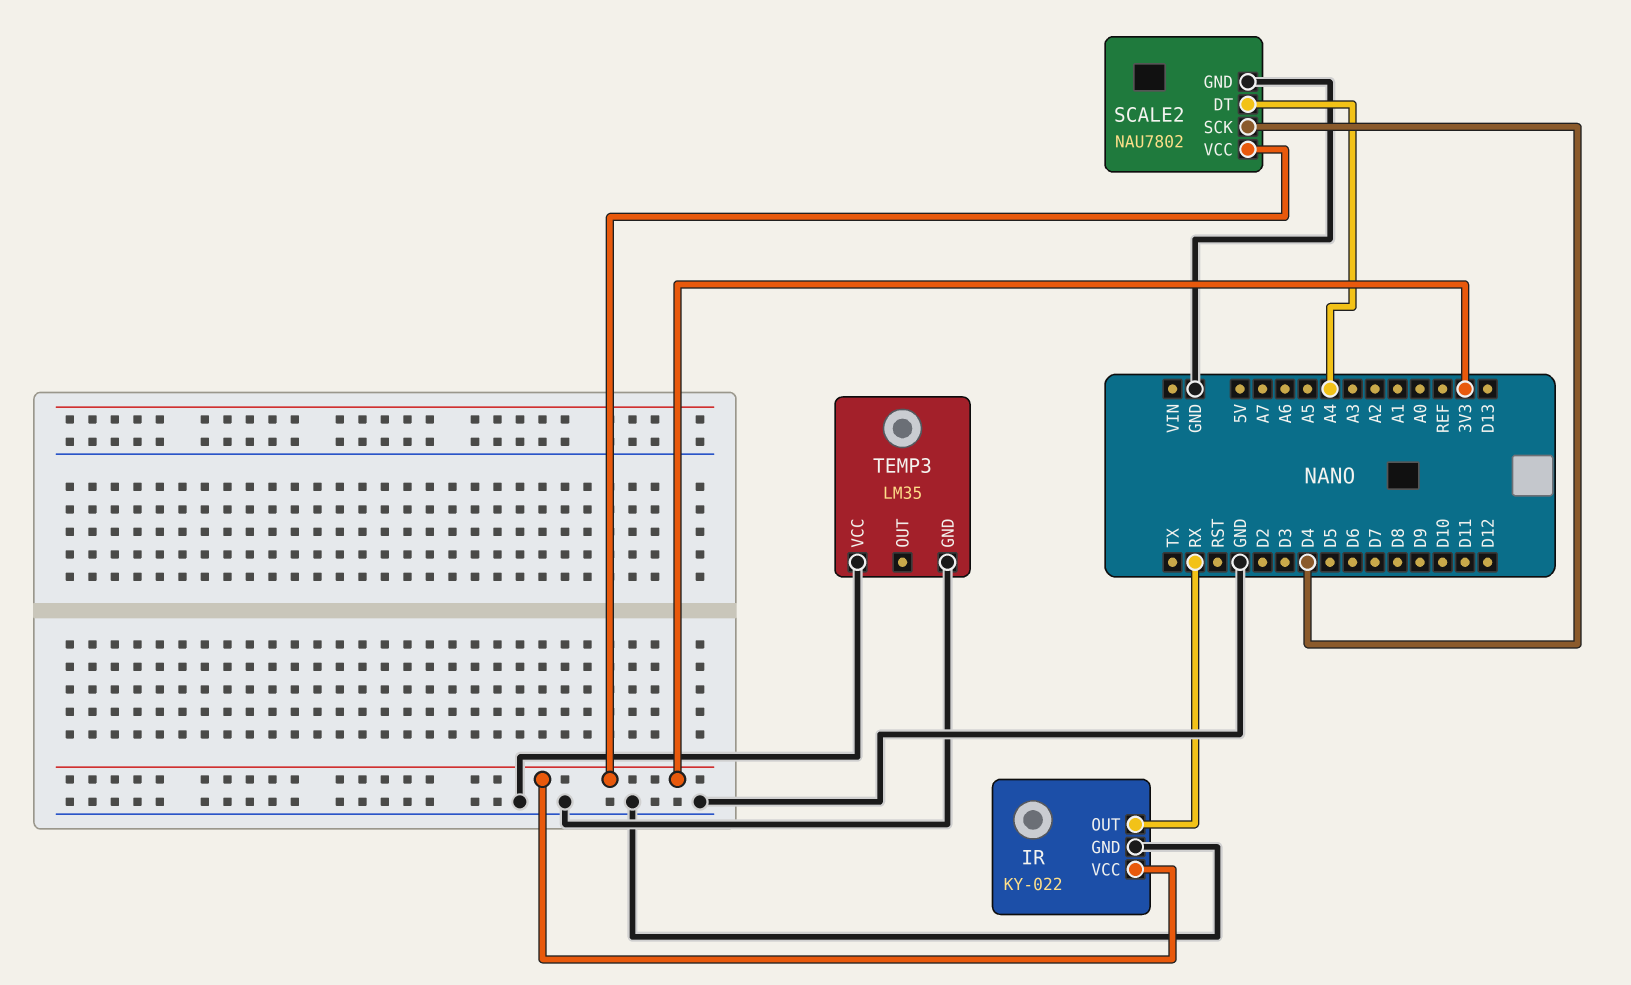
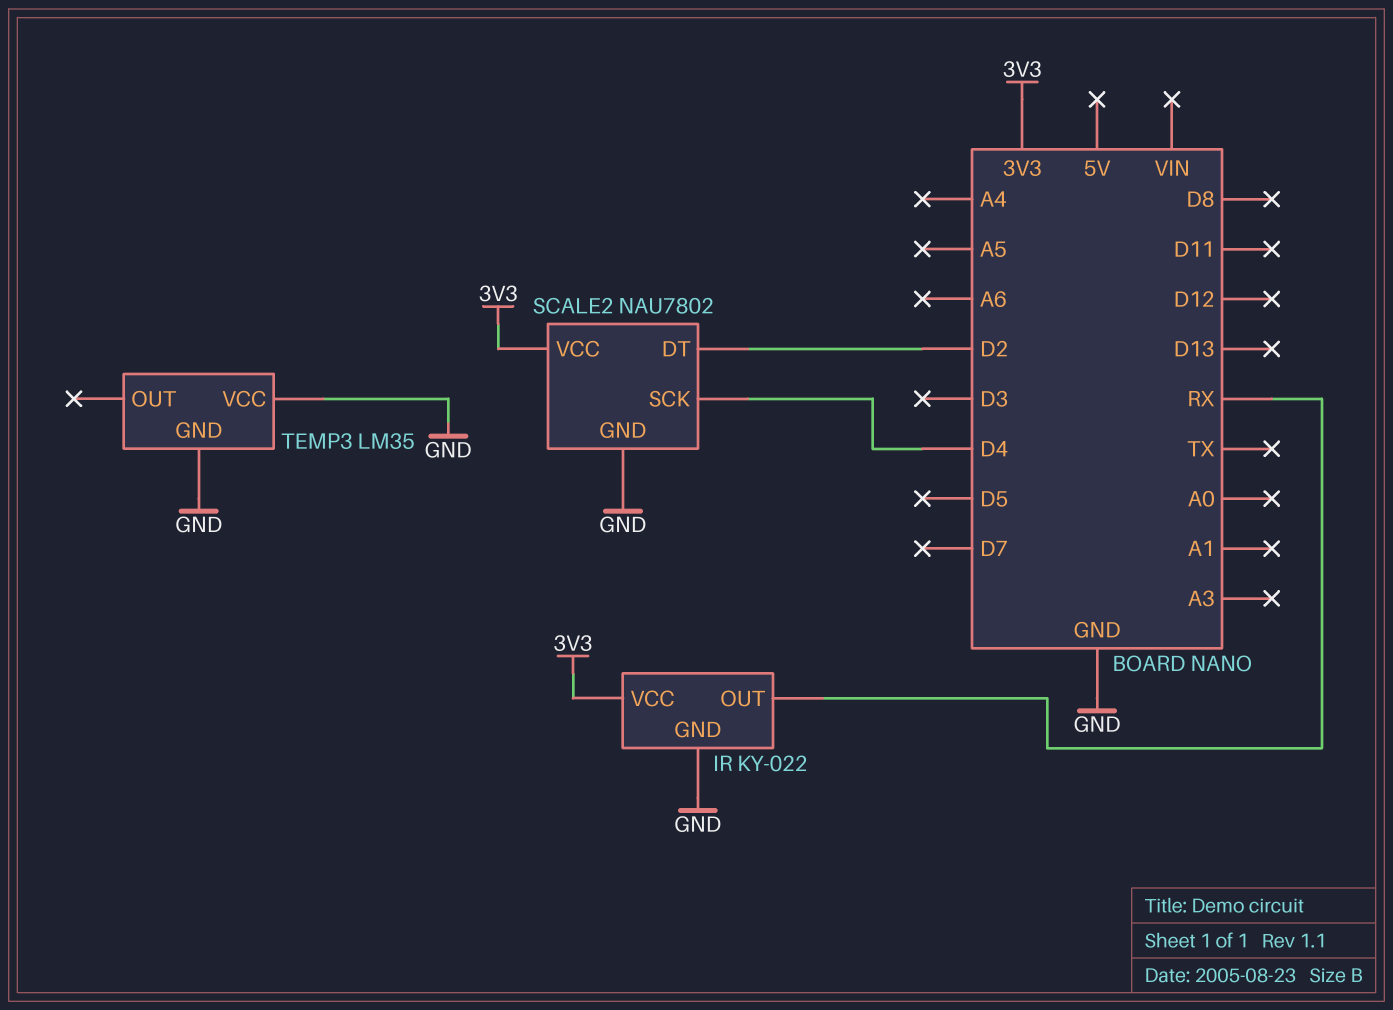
SCALE2 pin DT: A4 -> D2

